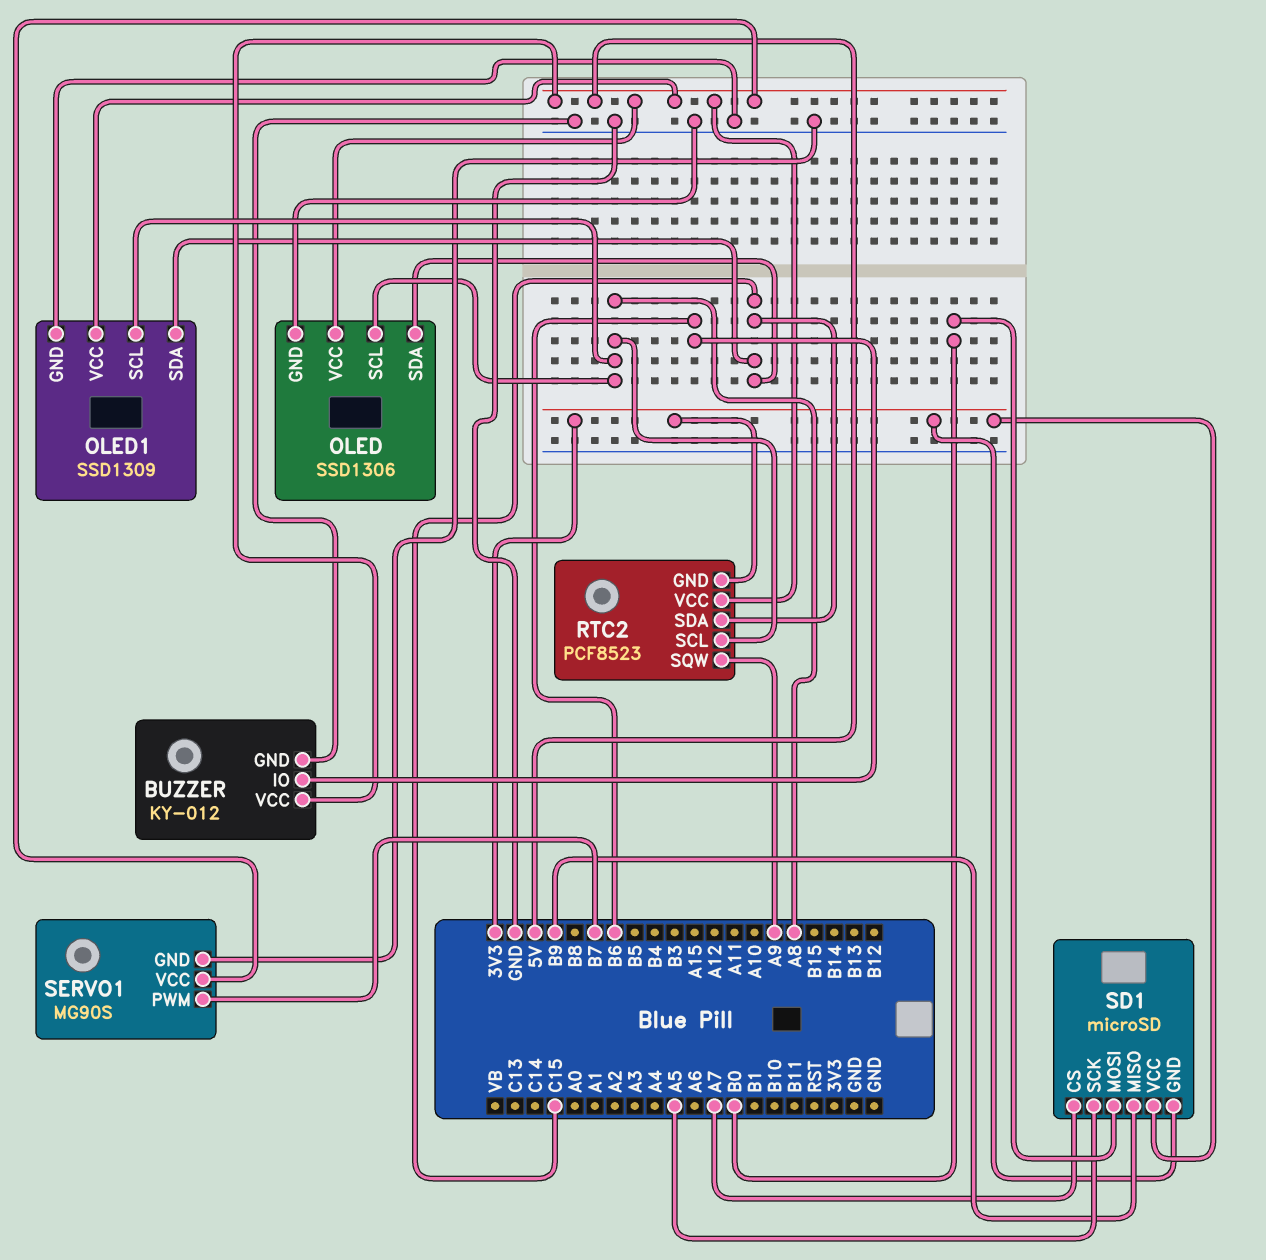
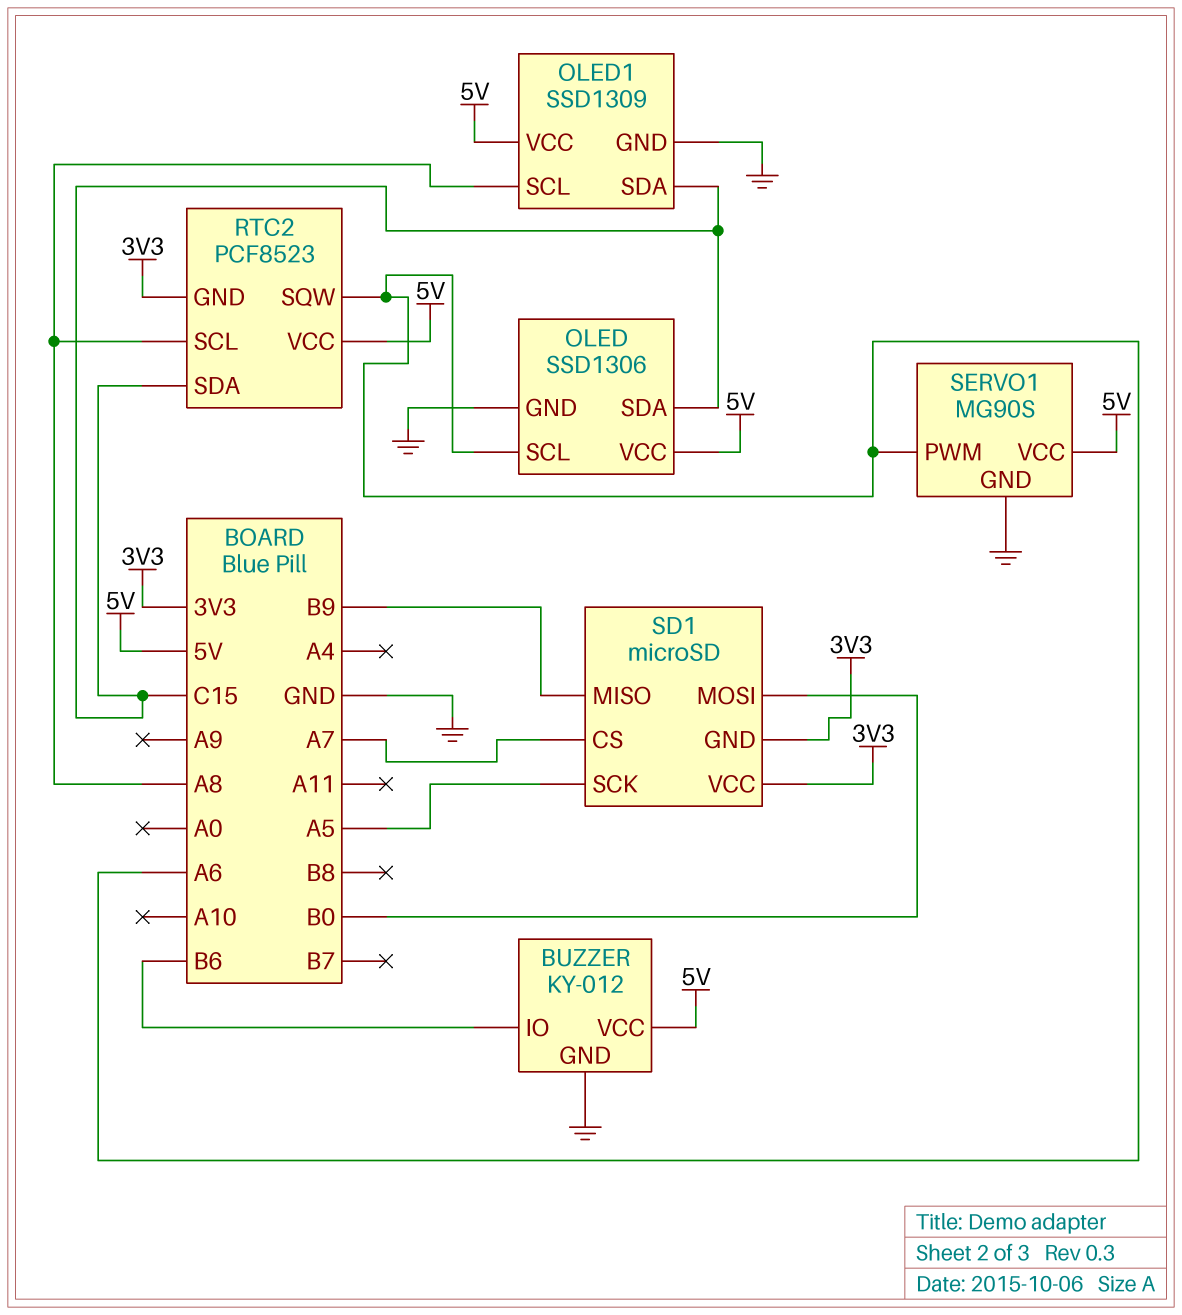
OLED pin SCL: A8 -> A6
RTC2 pin SQW: A9 -> A6
SERVO1 pin PWM: B7 -> A6

